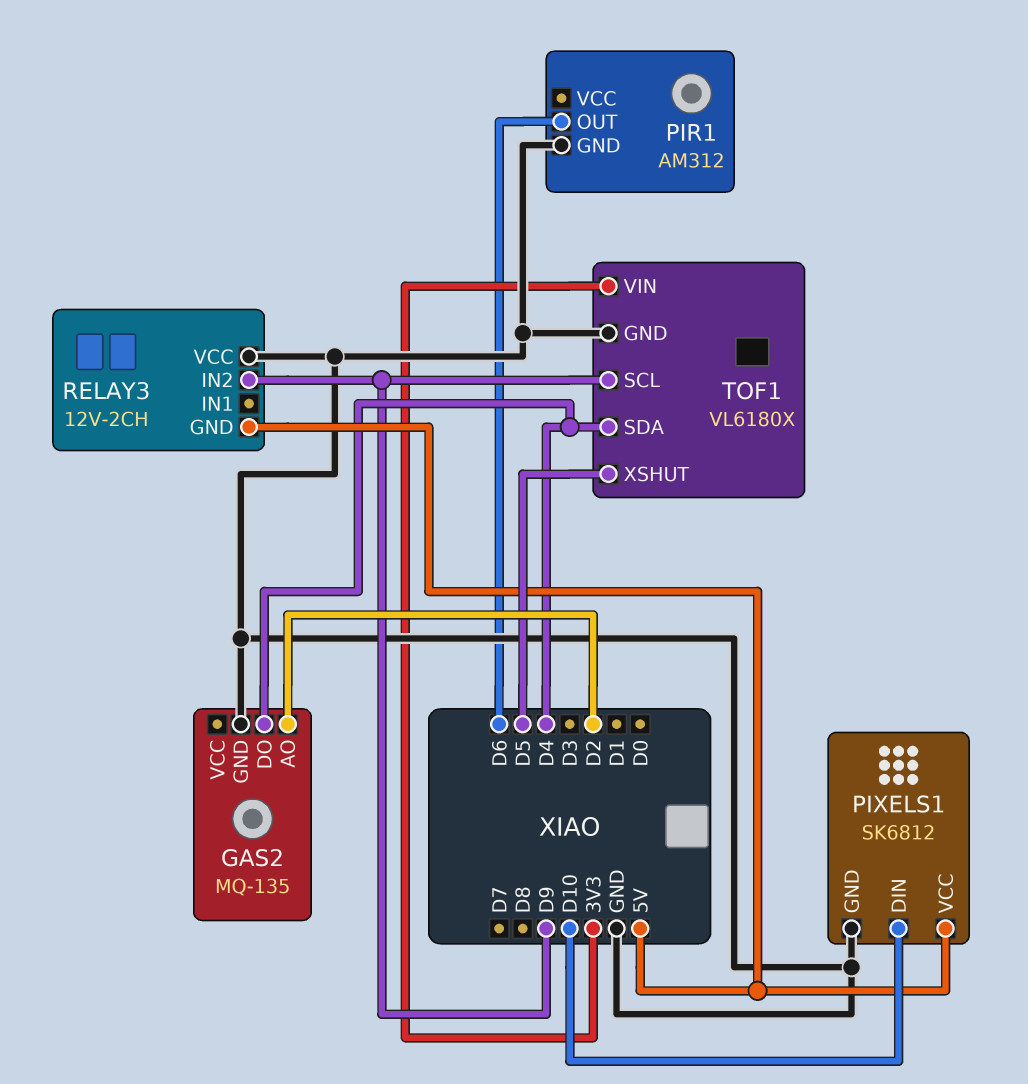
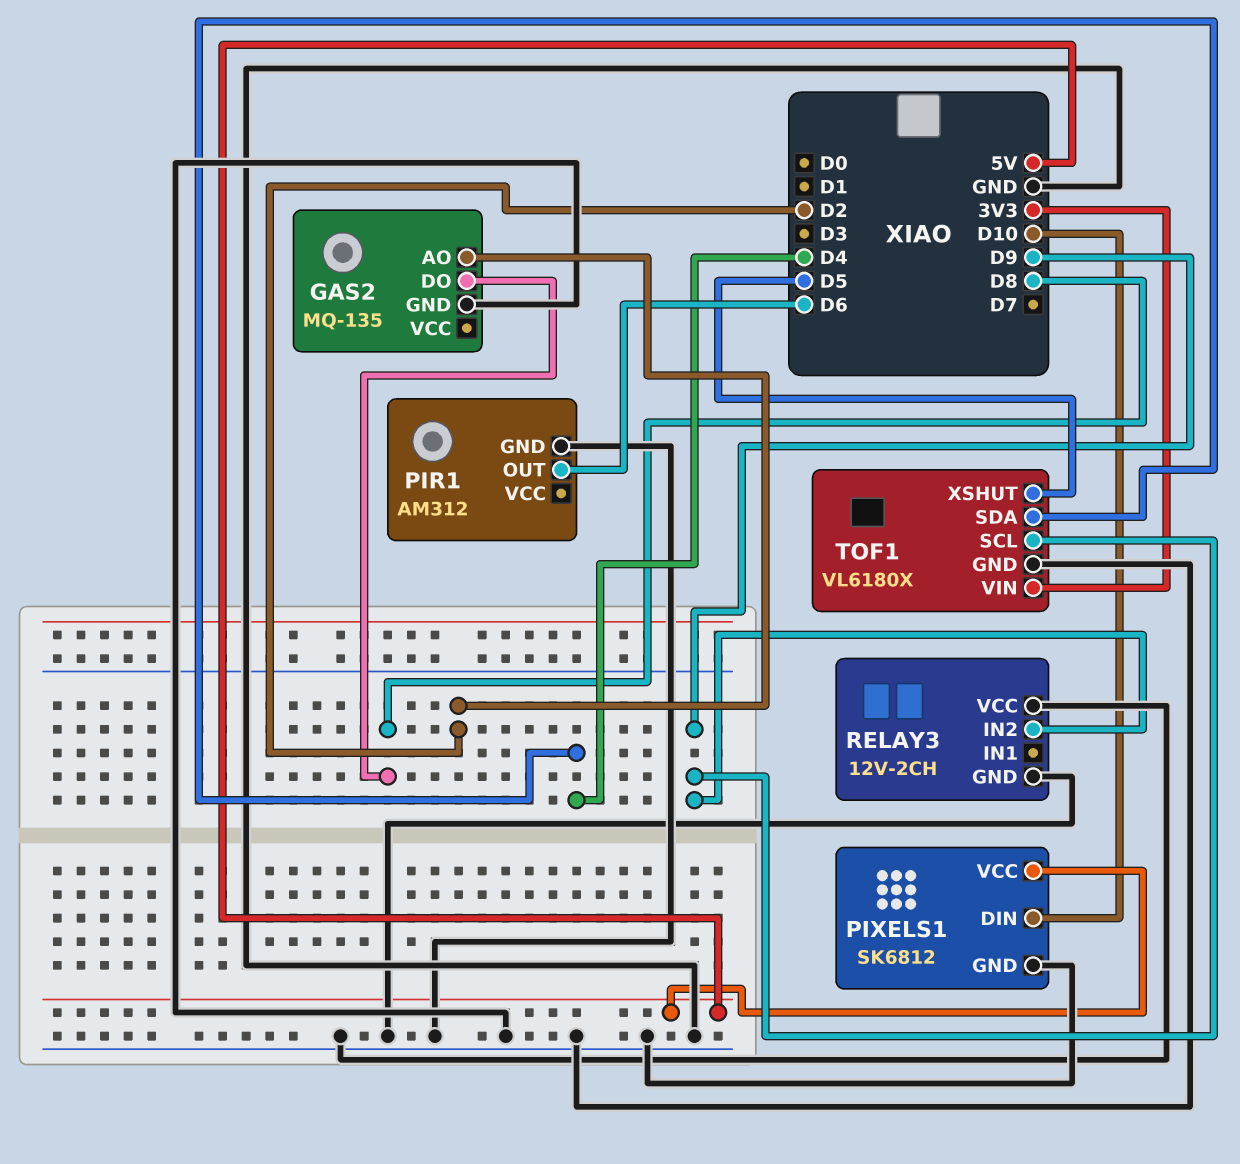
GAS2 pin DO: D4 -> D8
RELAY3 pin GND: 5V -> GND

